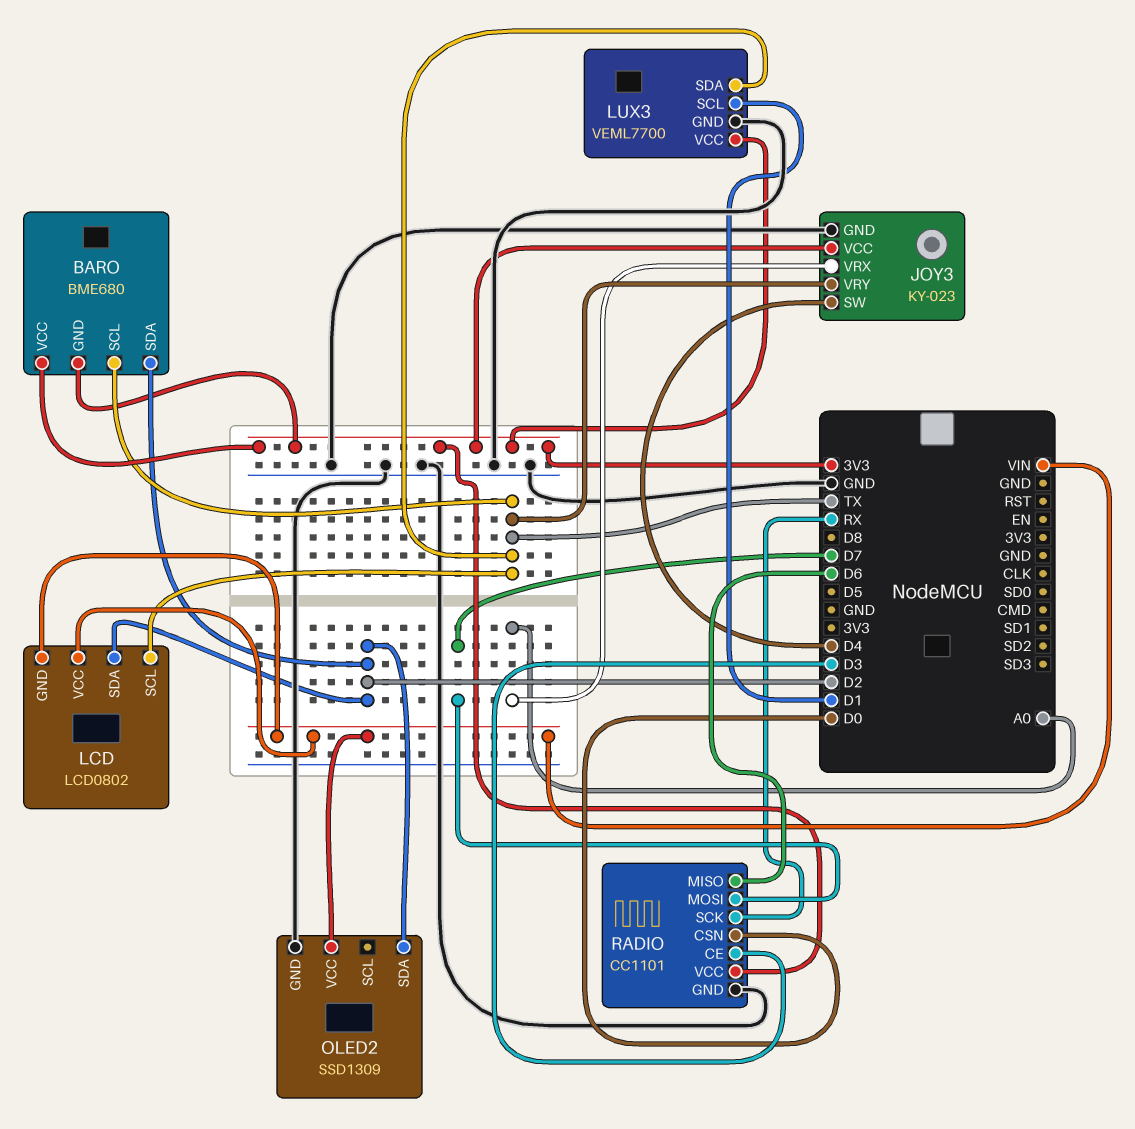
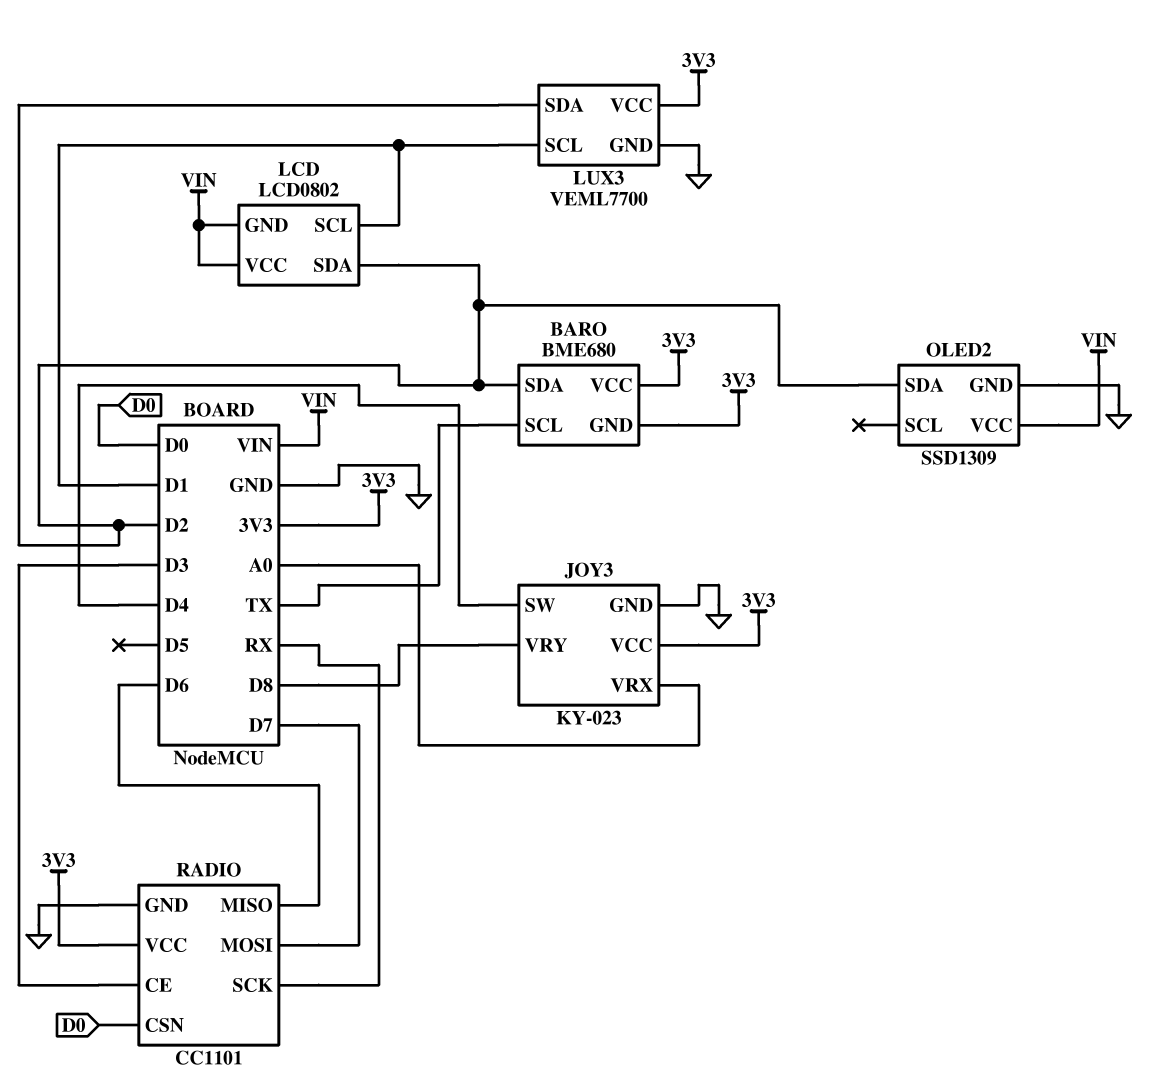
JOY3 pin VRY: TX -> D8
LCD pin SCL: TX -> D1
LUX3 pin SDA: TX -> D2

